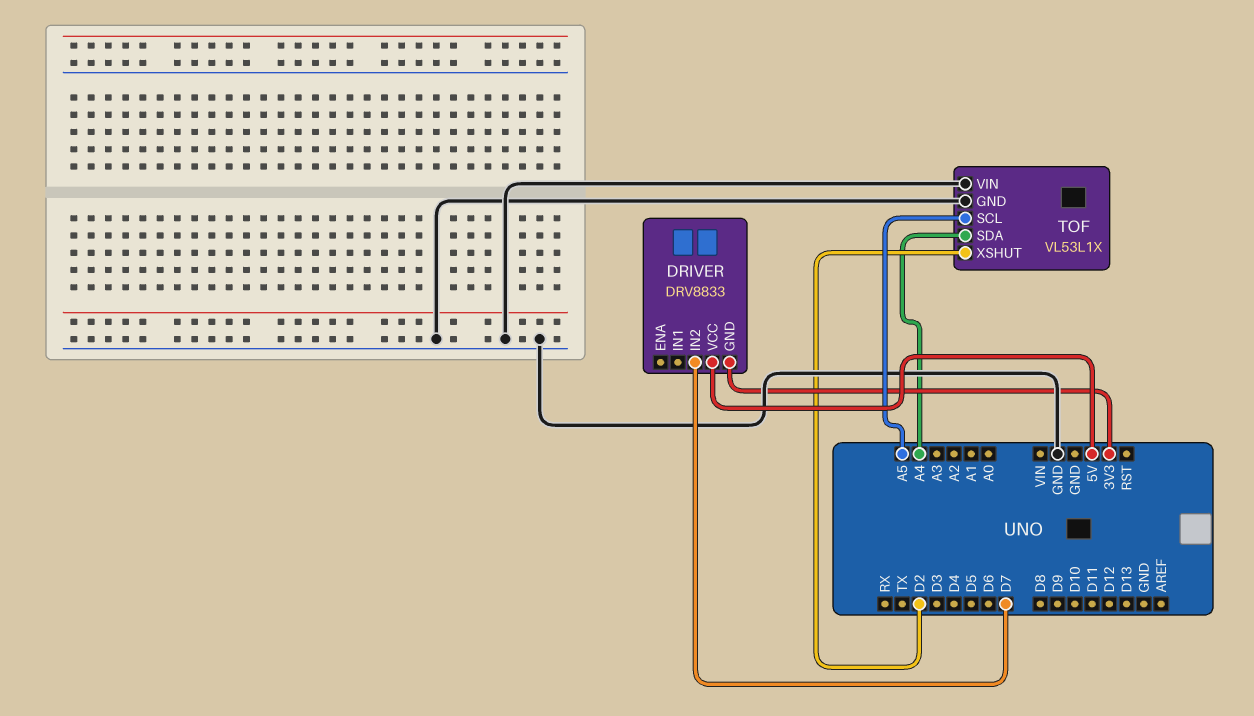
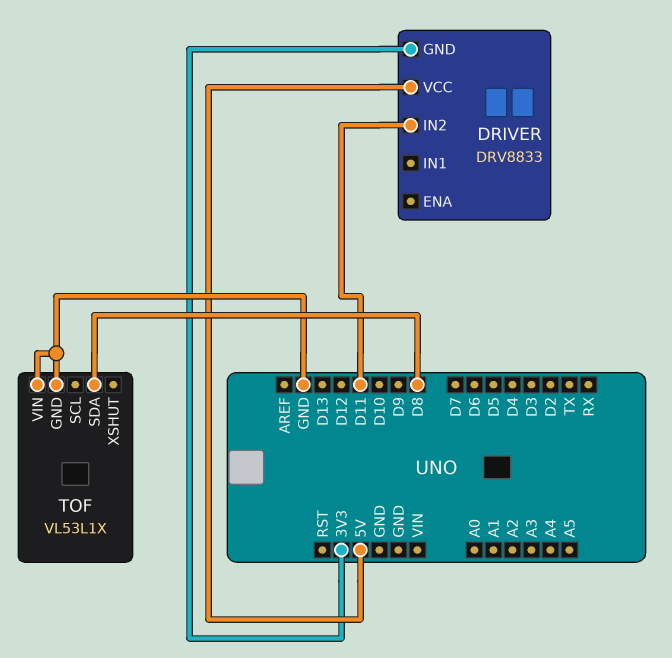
DRIVER pin IN2: D7 -> D11
TOF pin SCL: A5 -> none
TOF pin SDA: A4 -> D8
TOF pin XSHUT: D2 -> none

